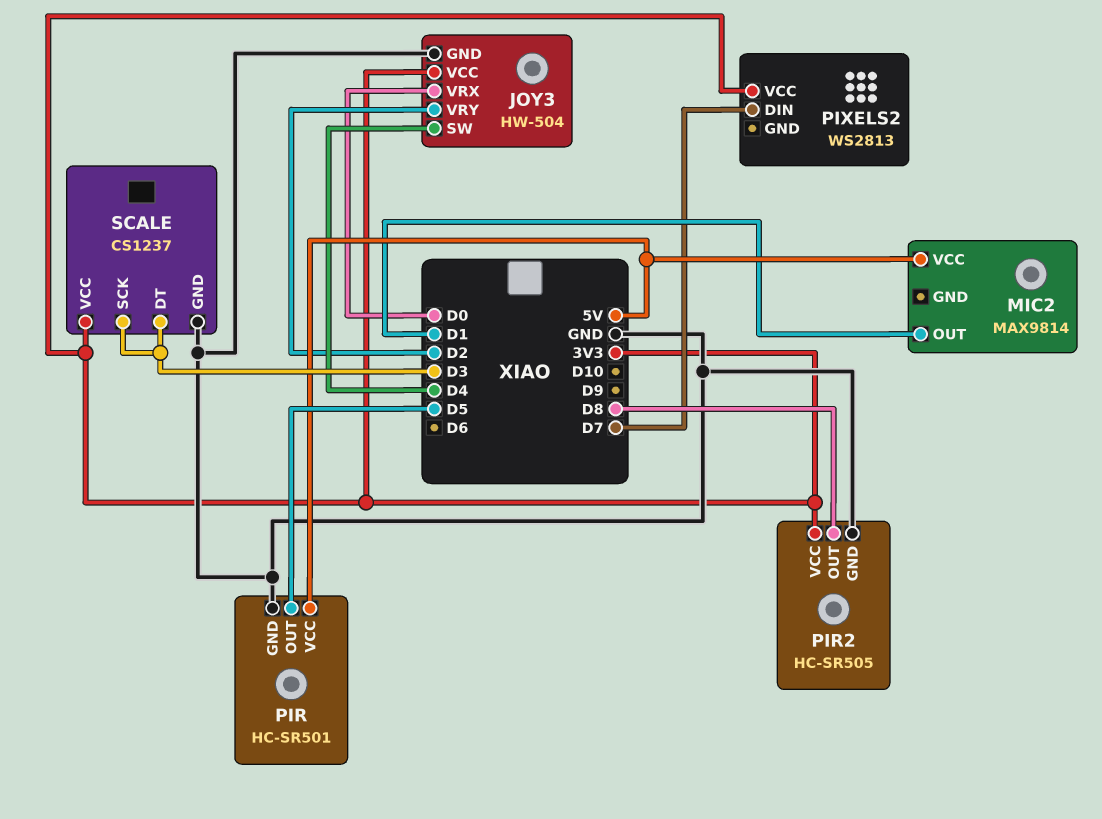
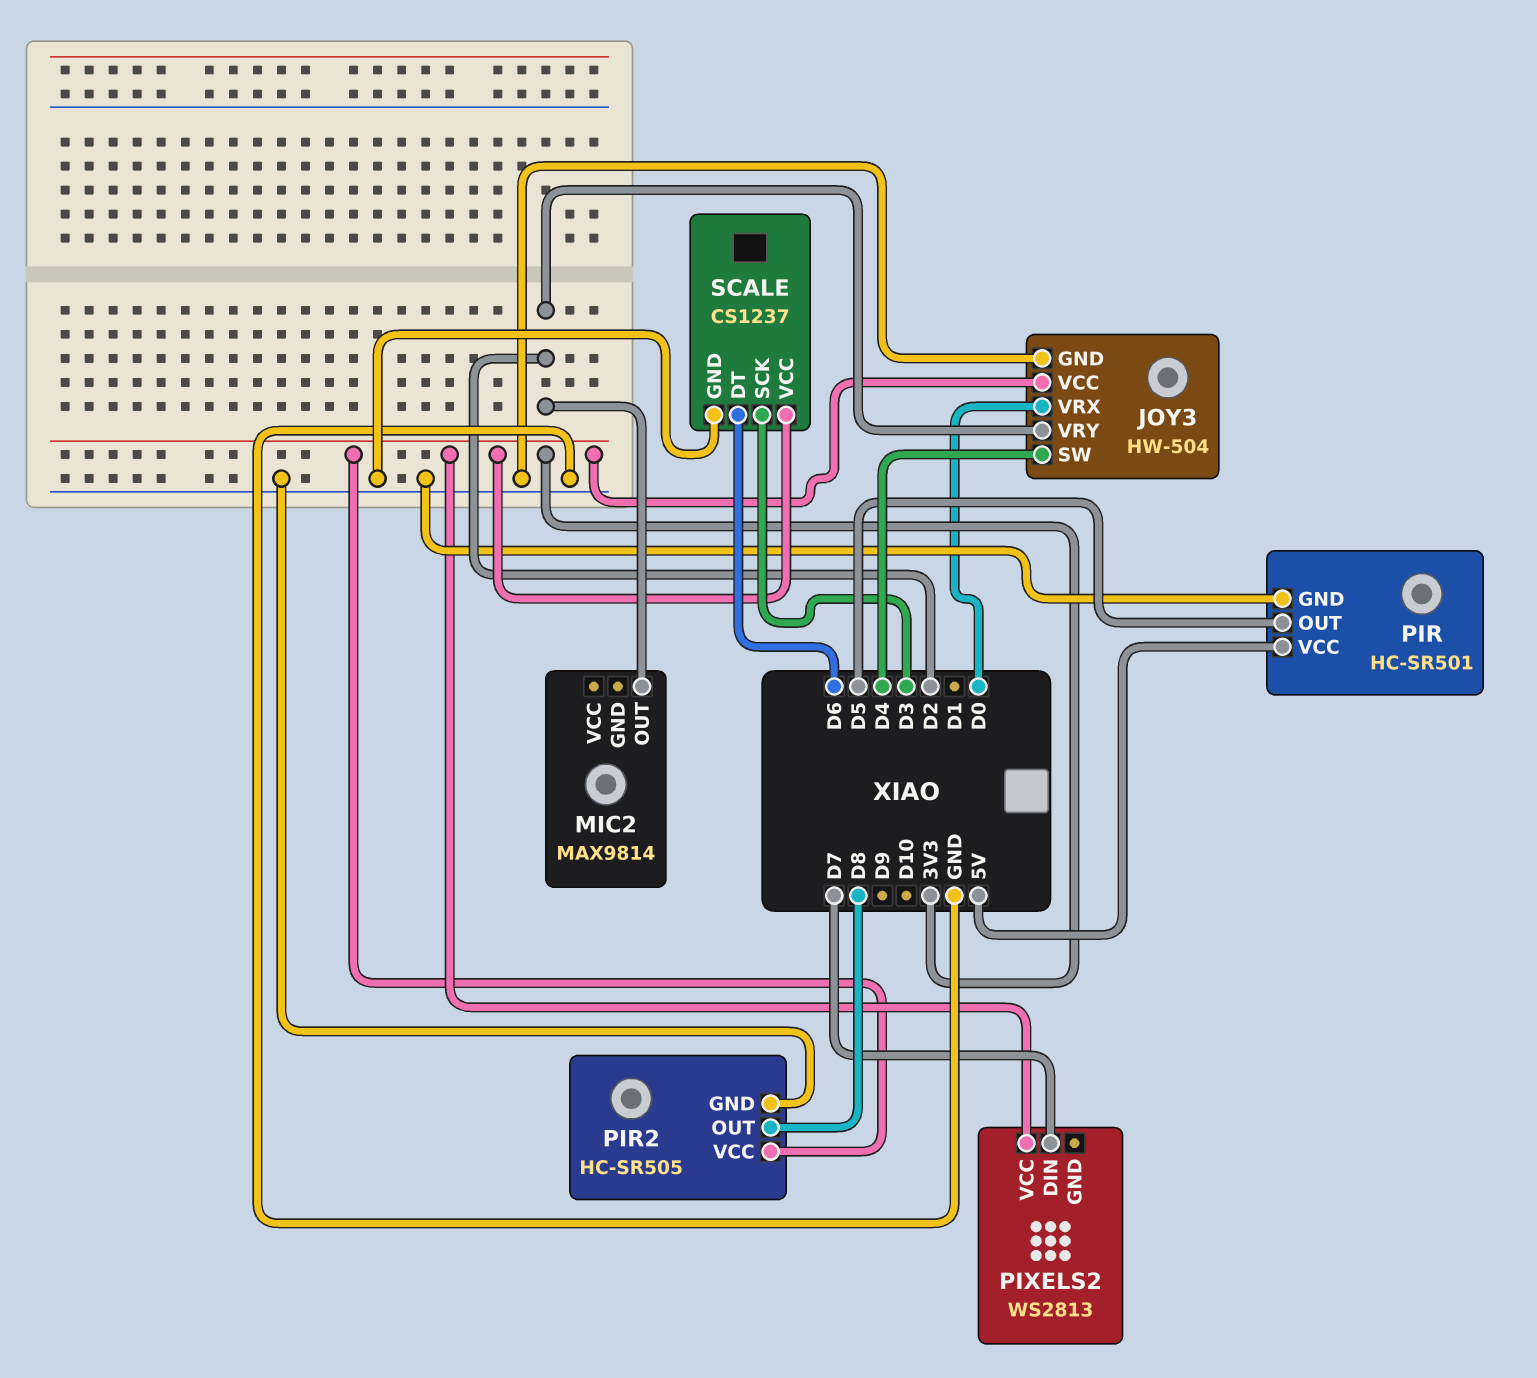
MIC2 pin OUT: D1 -> D2
MIC2 pin VCC: 5V -> none
SCALE pin DT: D3 -> D6

